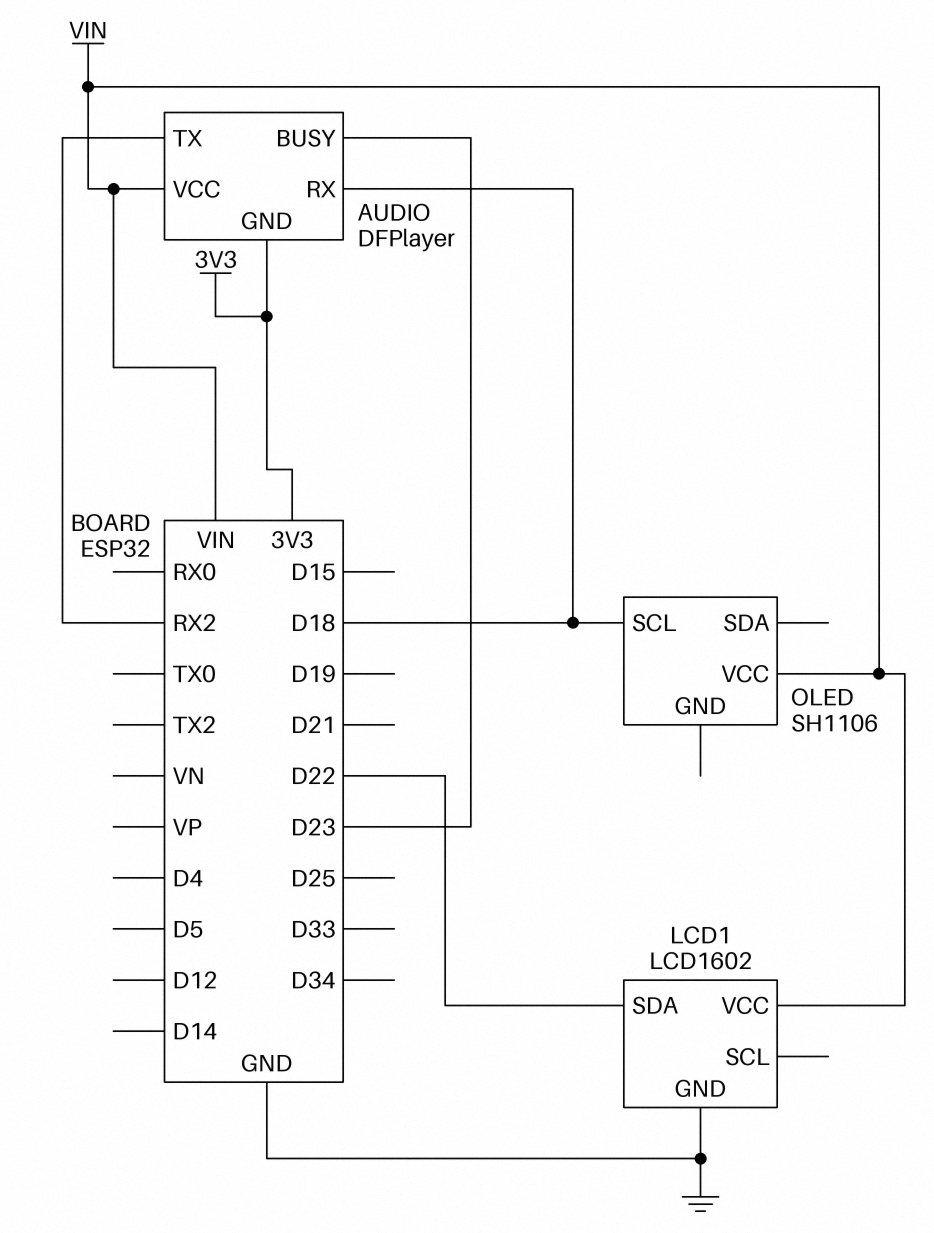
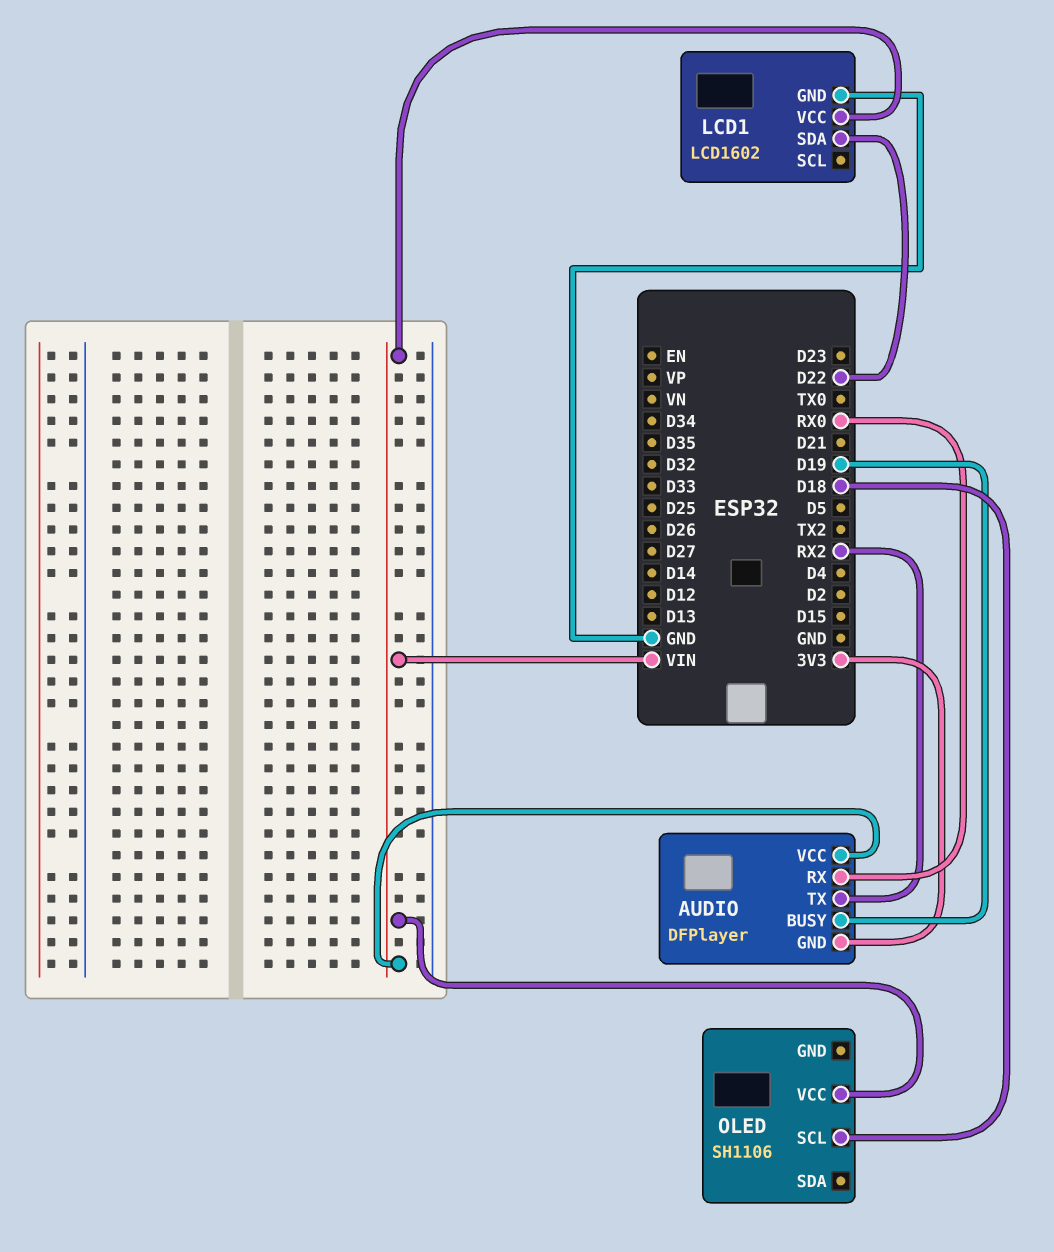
AUDIO pin BUSY: D23 -> D19
AUDIO pin RX: D18 -> RX0

